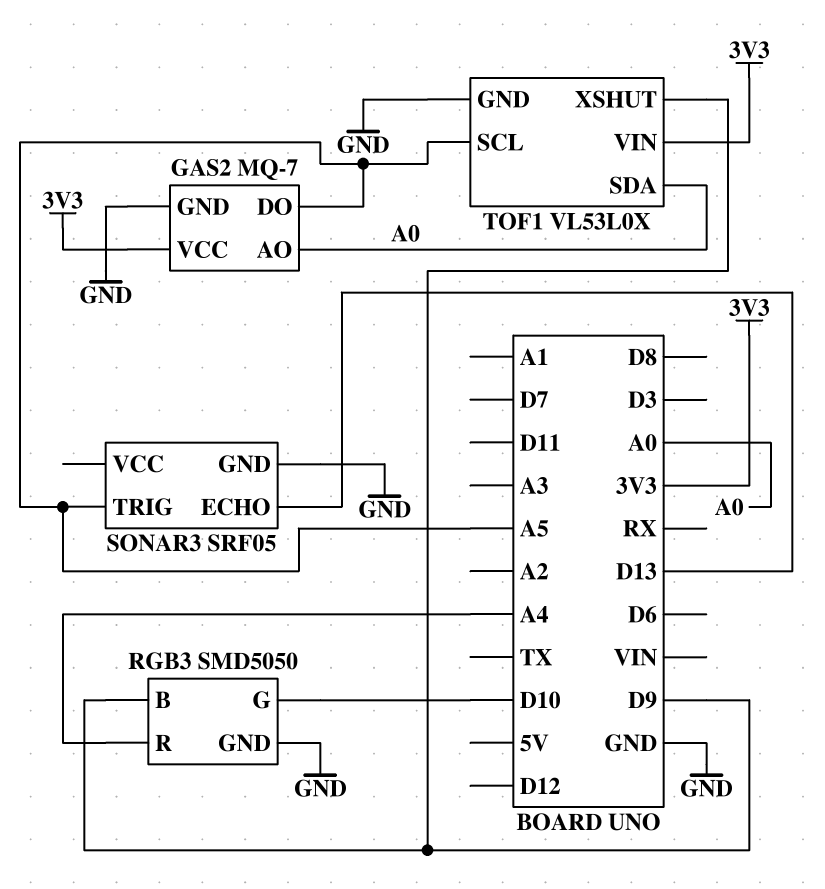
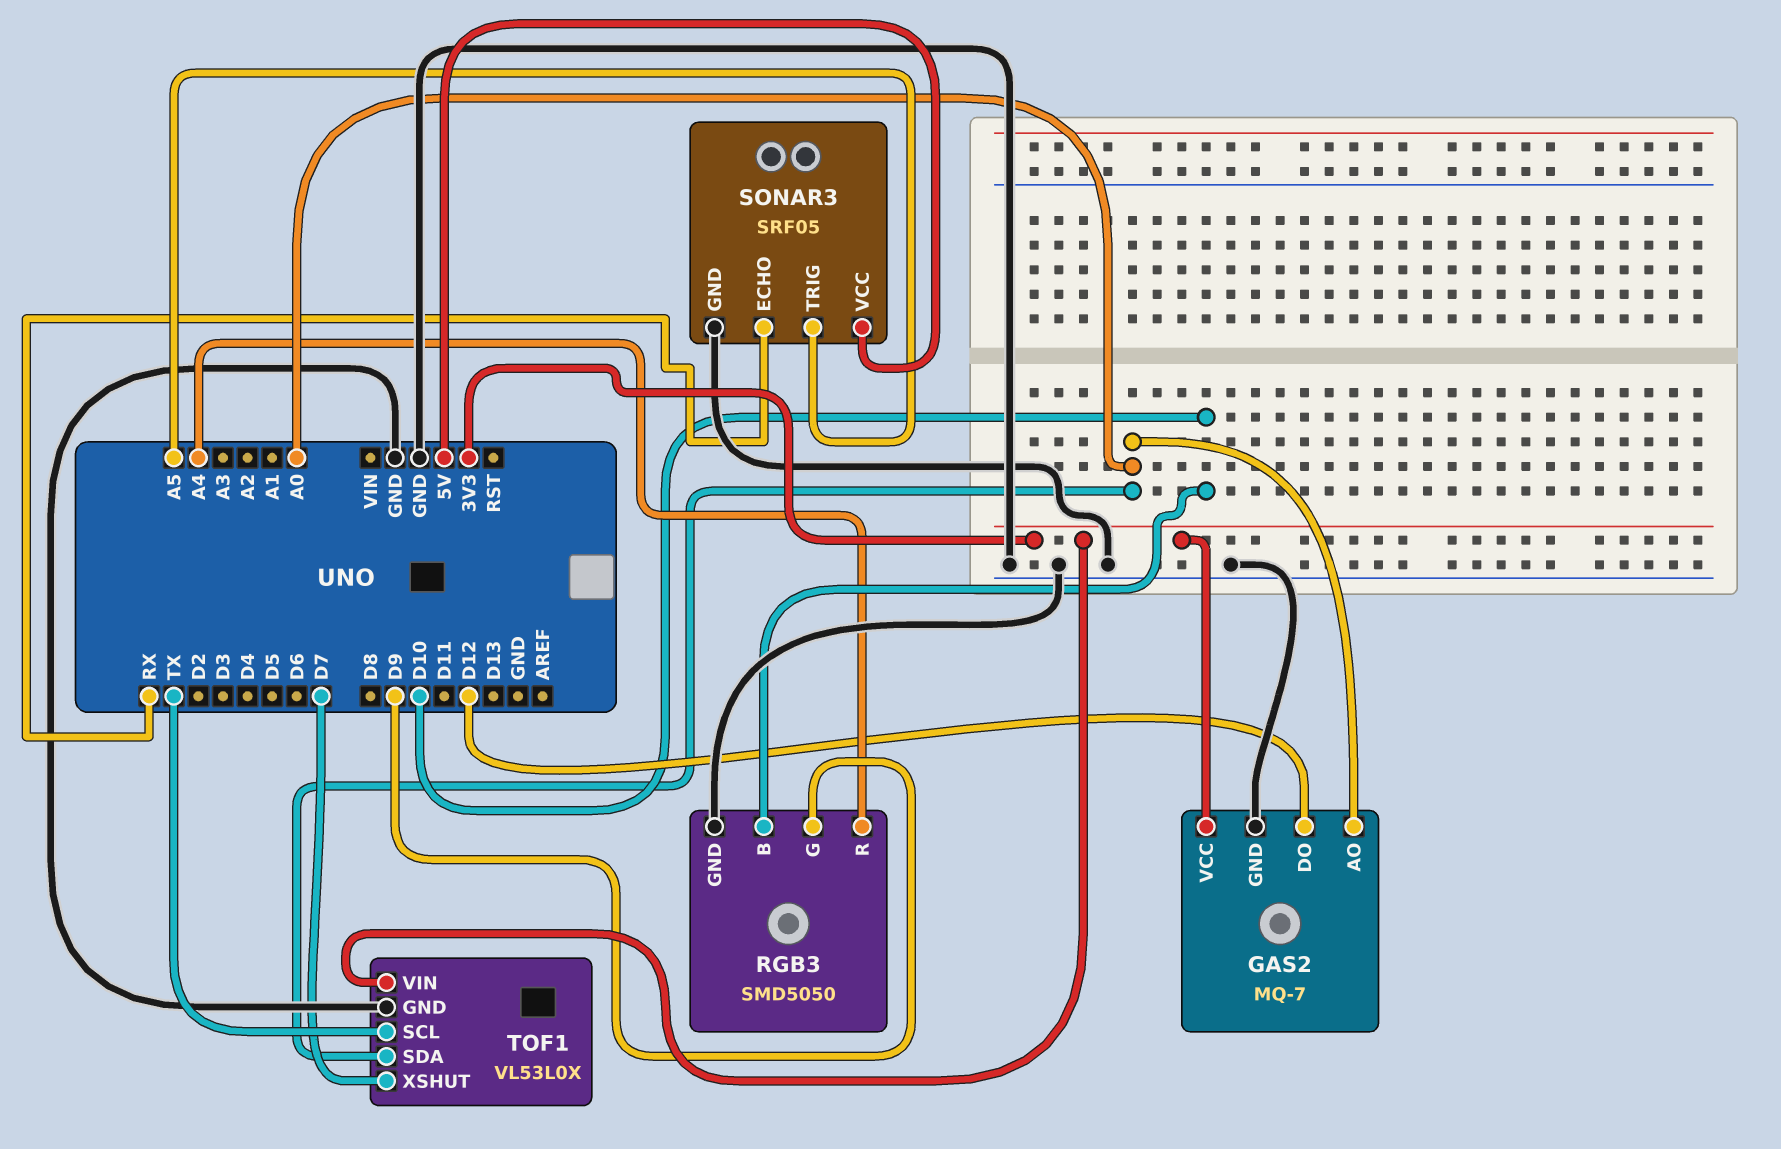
GAS2 pin DO: A5 -> D12
RGB3 pin B: D9 -> D10
RGB3 pin G: D10 -> D9
SONAR3 pin ECHO: D13 -> RX
SONAR3 pin VCC: none -> 5V
TOF1 pin SCL: A5 -> TX
TOF1 pin XSHUT: D9 -> D7

